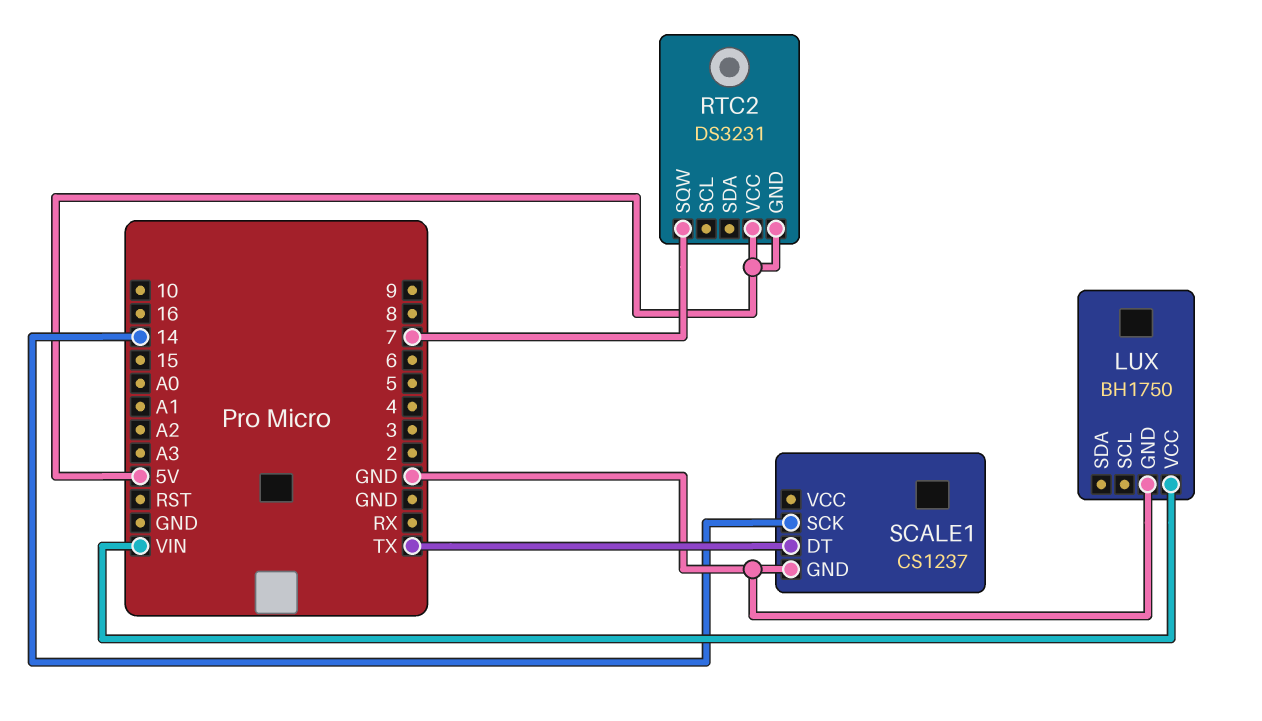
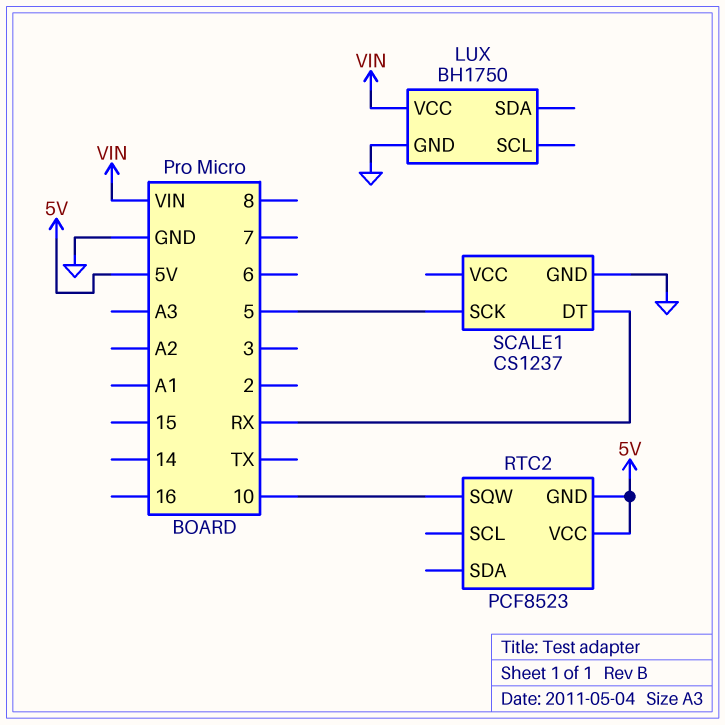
RTC2: DS3231 -> PCF8523
RTC2 pin SQW: 7 -> 10
SCALE1 pin DT: TX -> RX
SCALE1 pin SCK: 14 -> 5

